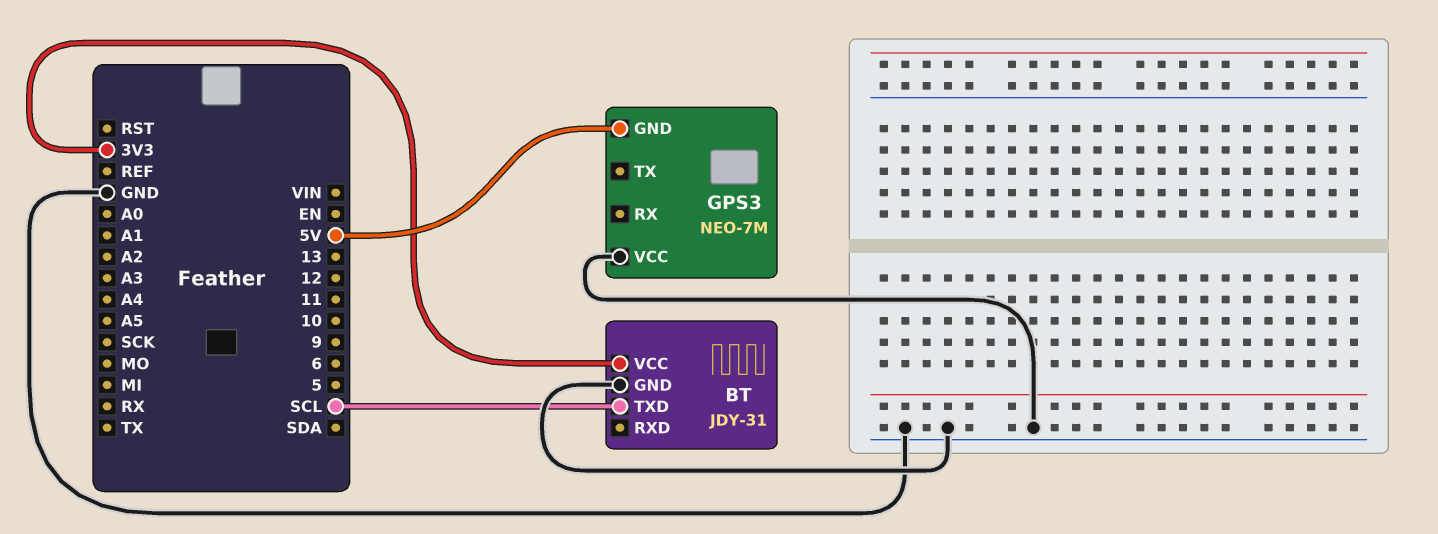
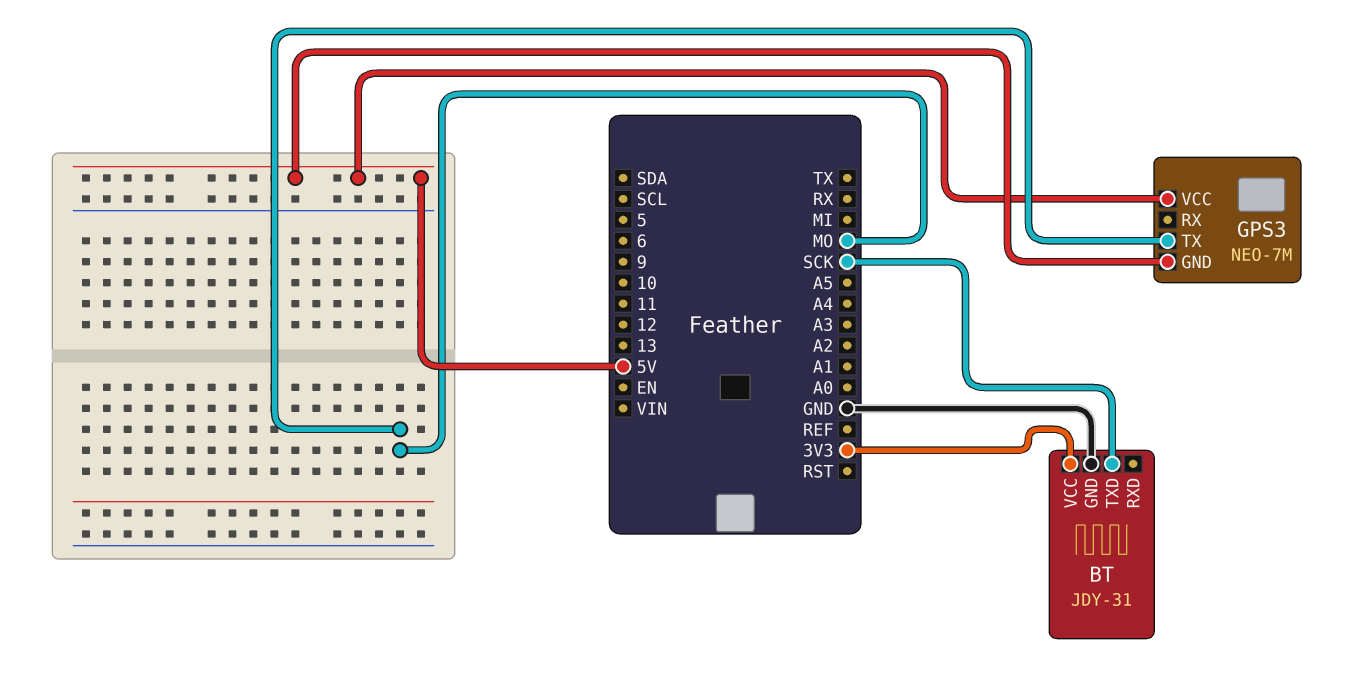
BT pin TXD: SCL -> SCK
GPS3 pin TX: none -> MO
GPS3 pin VCC: GND -> 5V

